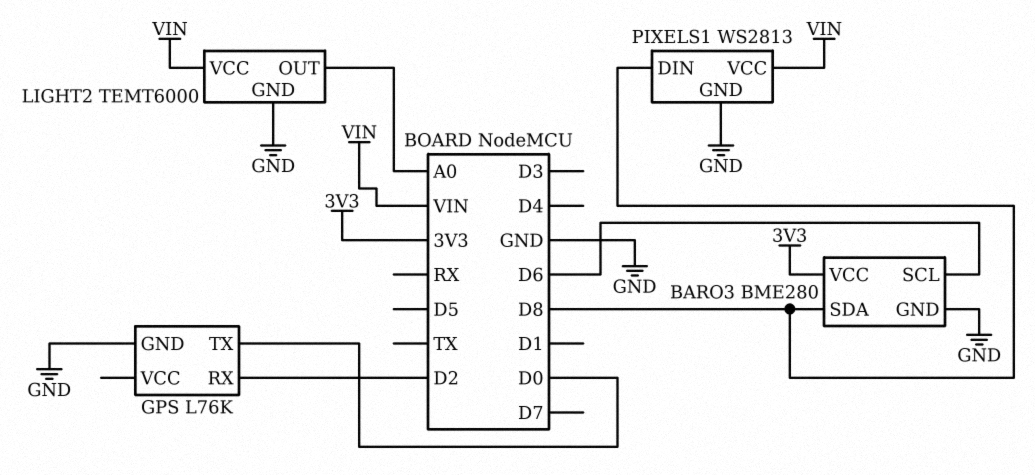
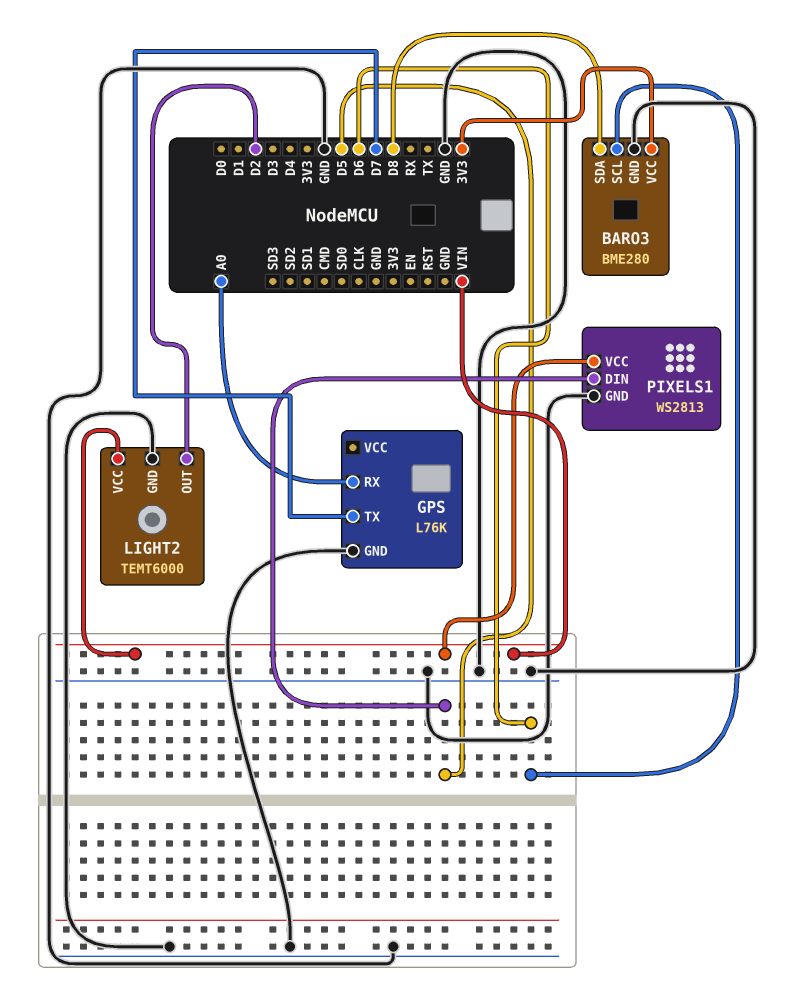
GPS pin RX: D2 -> A0
GPS pin TX: D0 -> D7
LIGHT2 pin OUT: A0 -> D2
PIXELS1 pin DIN: D8 -> D5

